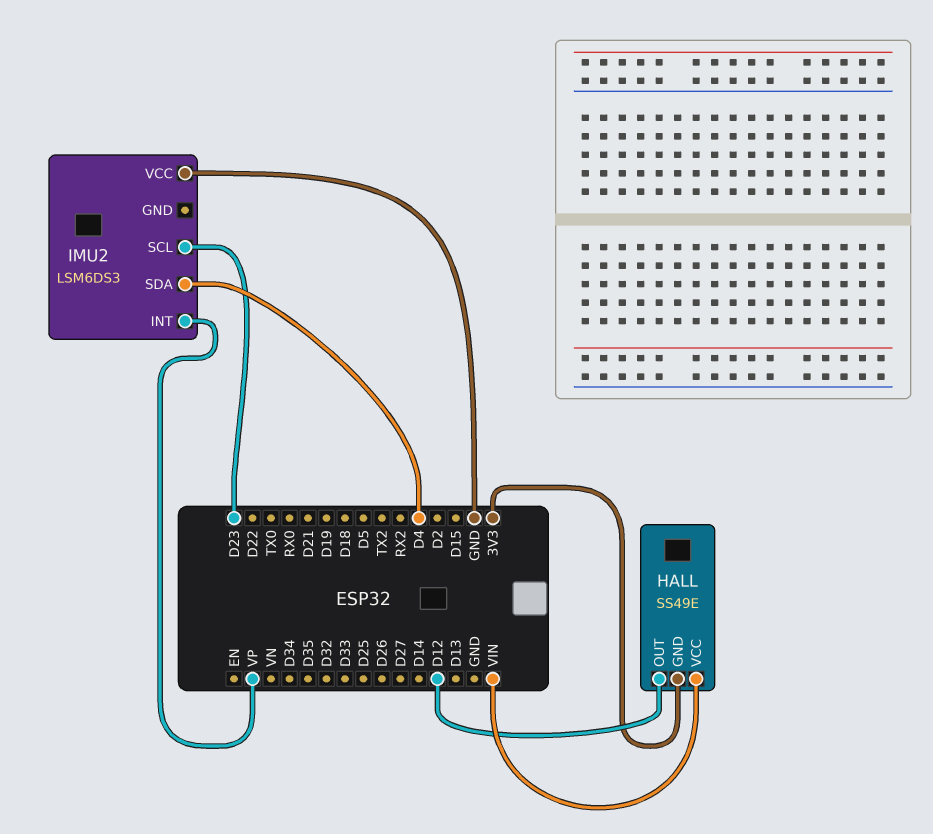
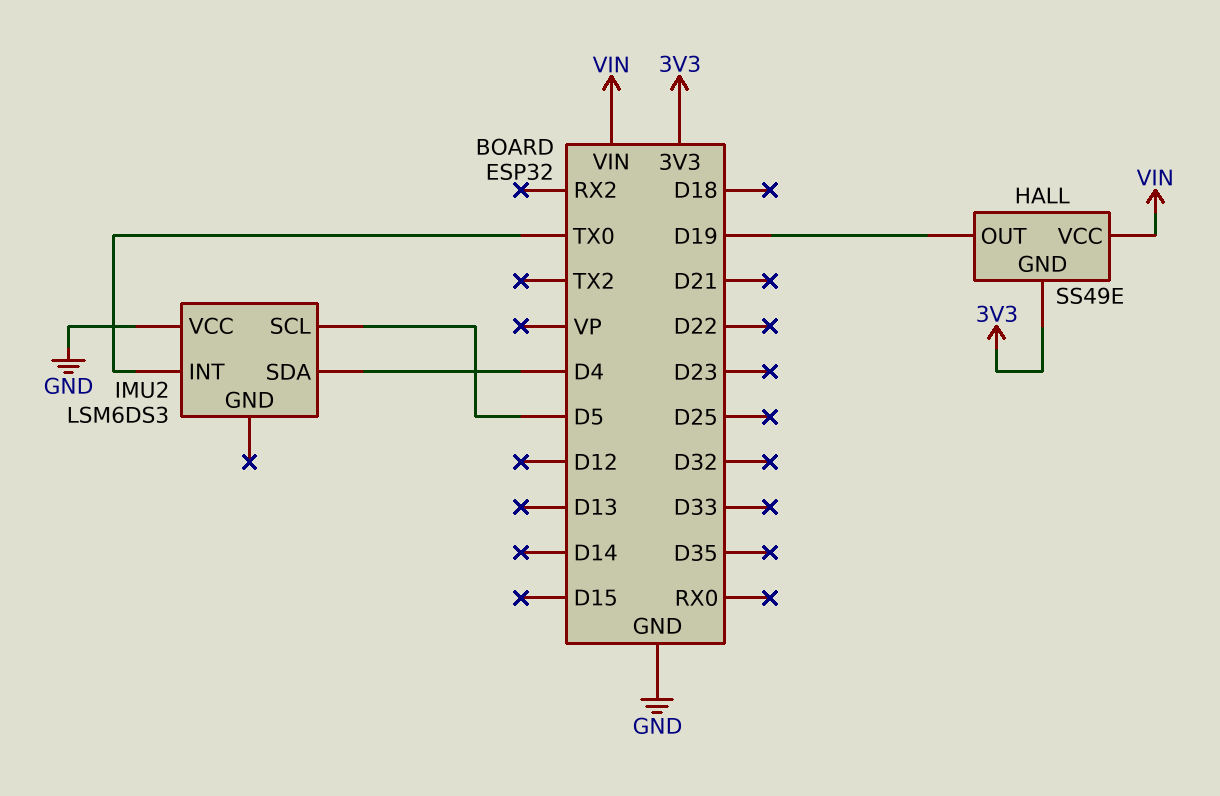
HALL pin OUT: D12 -> D19
IMU2 pin INT: VP -> TX0
IMU2 pin SCL: D23 -> D5

